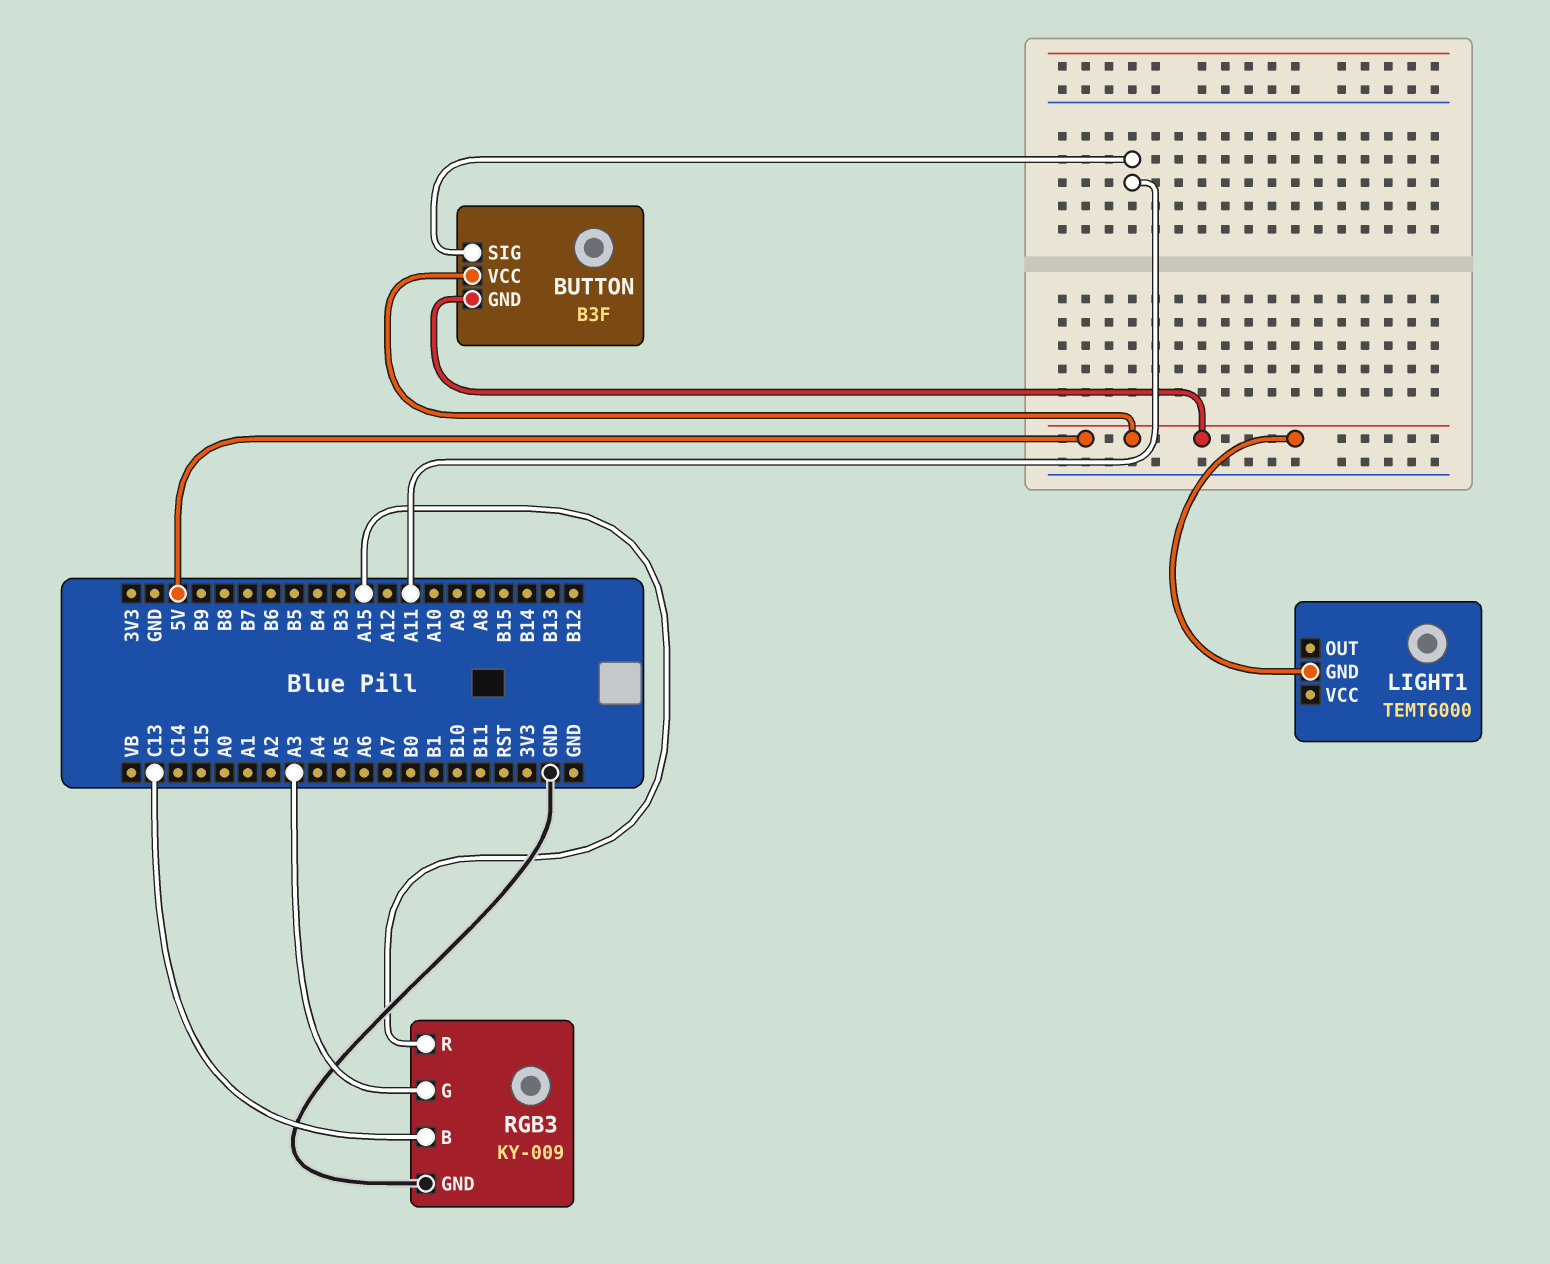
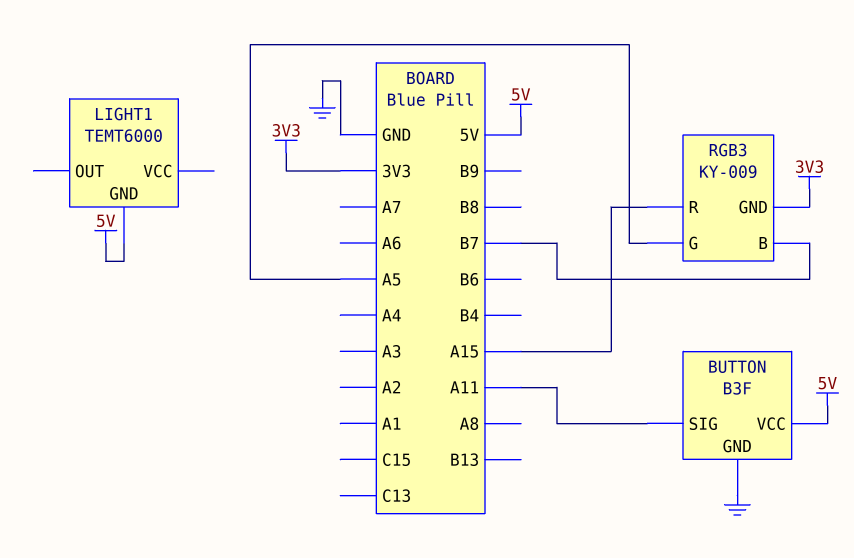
BUTTON pin GND: 5V -> GND
RGB3 pin B: C13 -> B7
RGB3 pin G: A3 -> A5
RGB3 pin GND: GND -> 3V3

